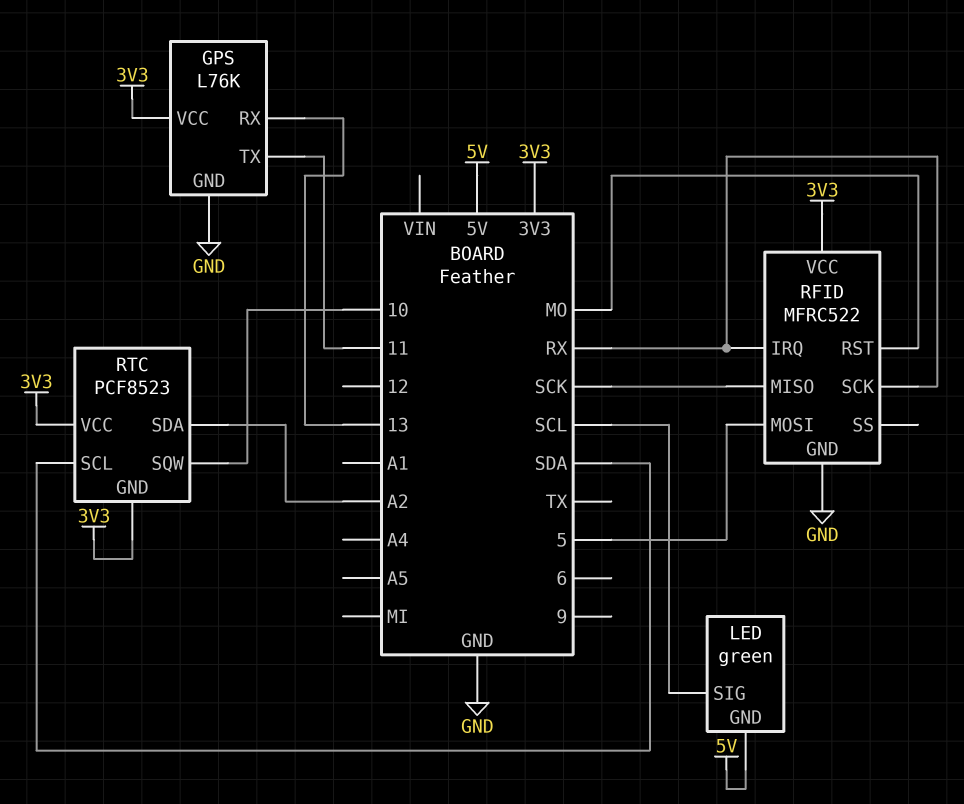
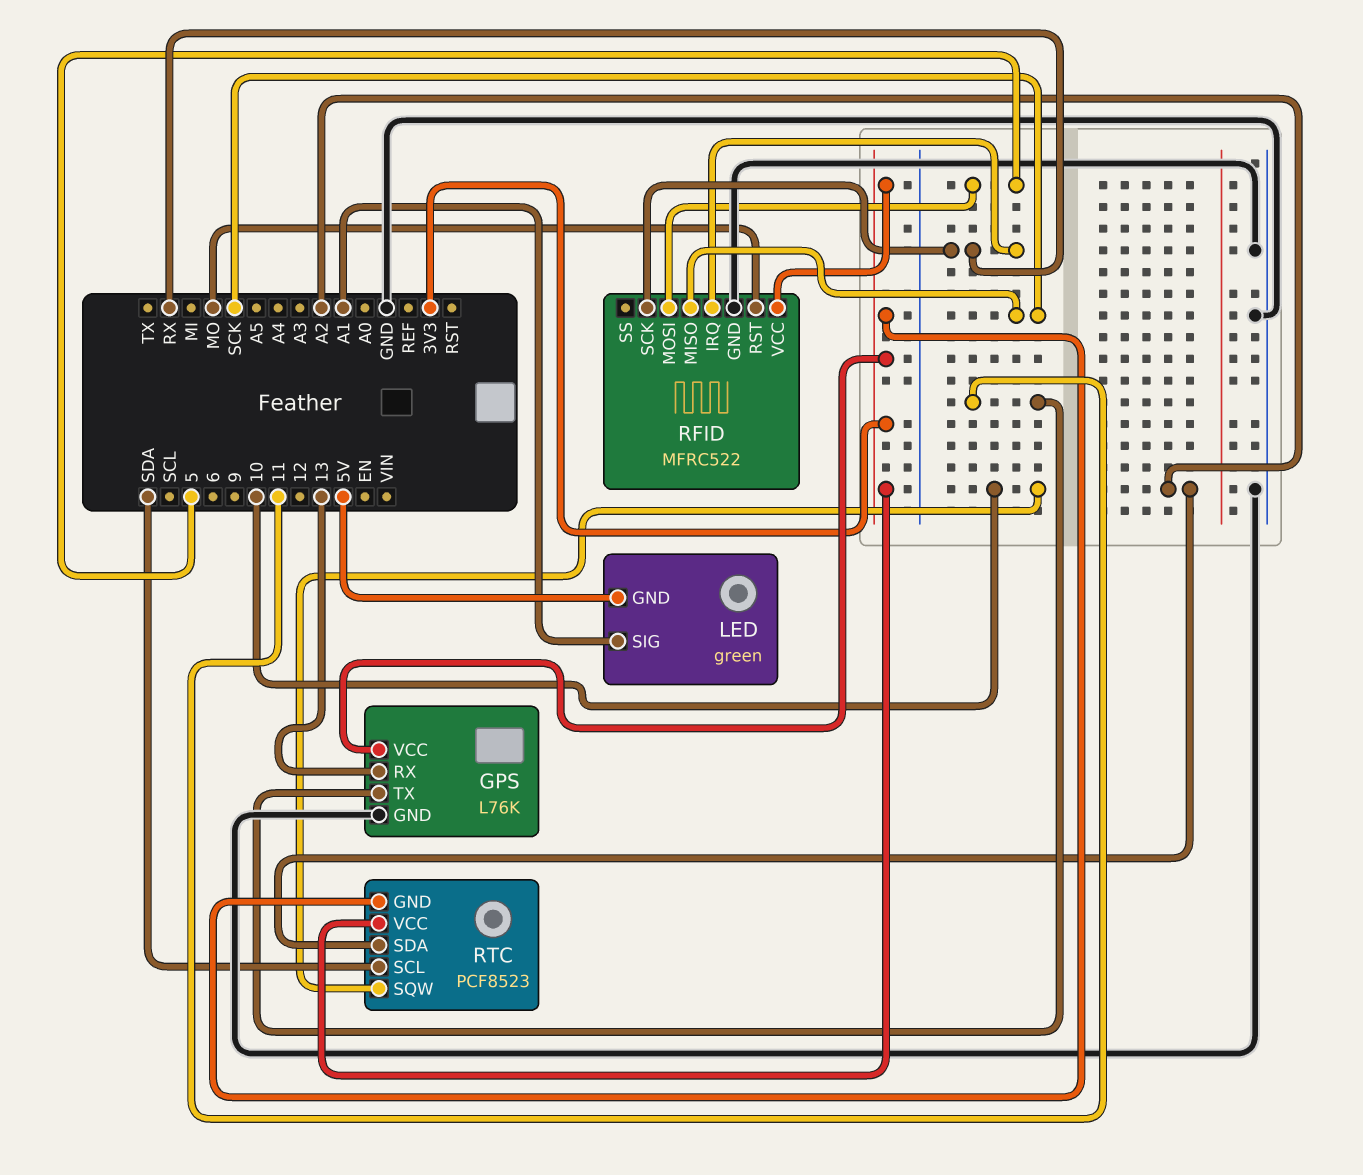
LED pin SIG: SCL -> A1

